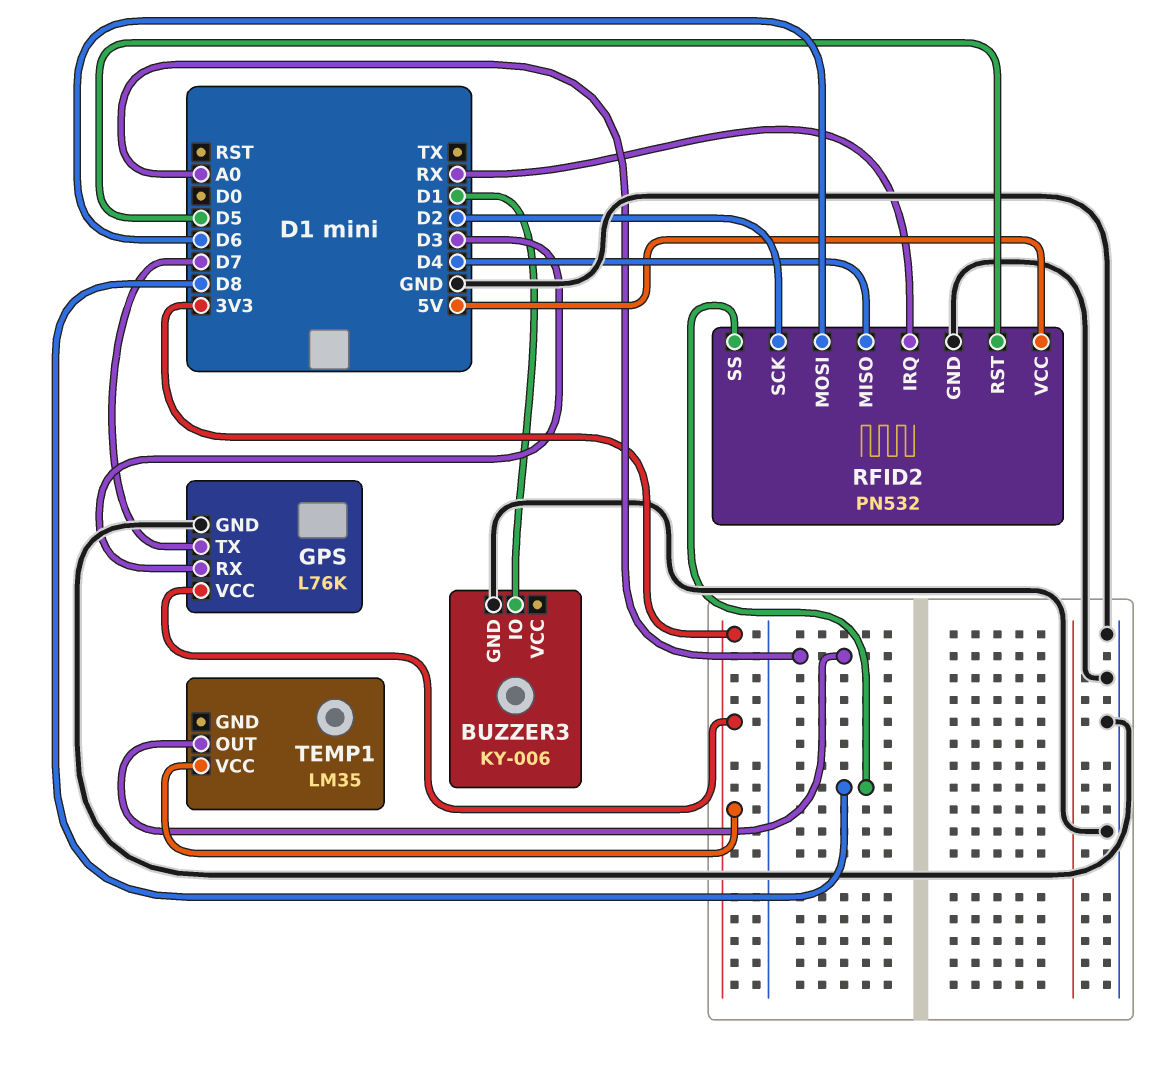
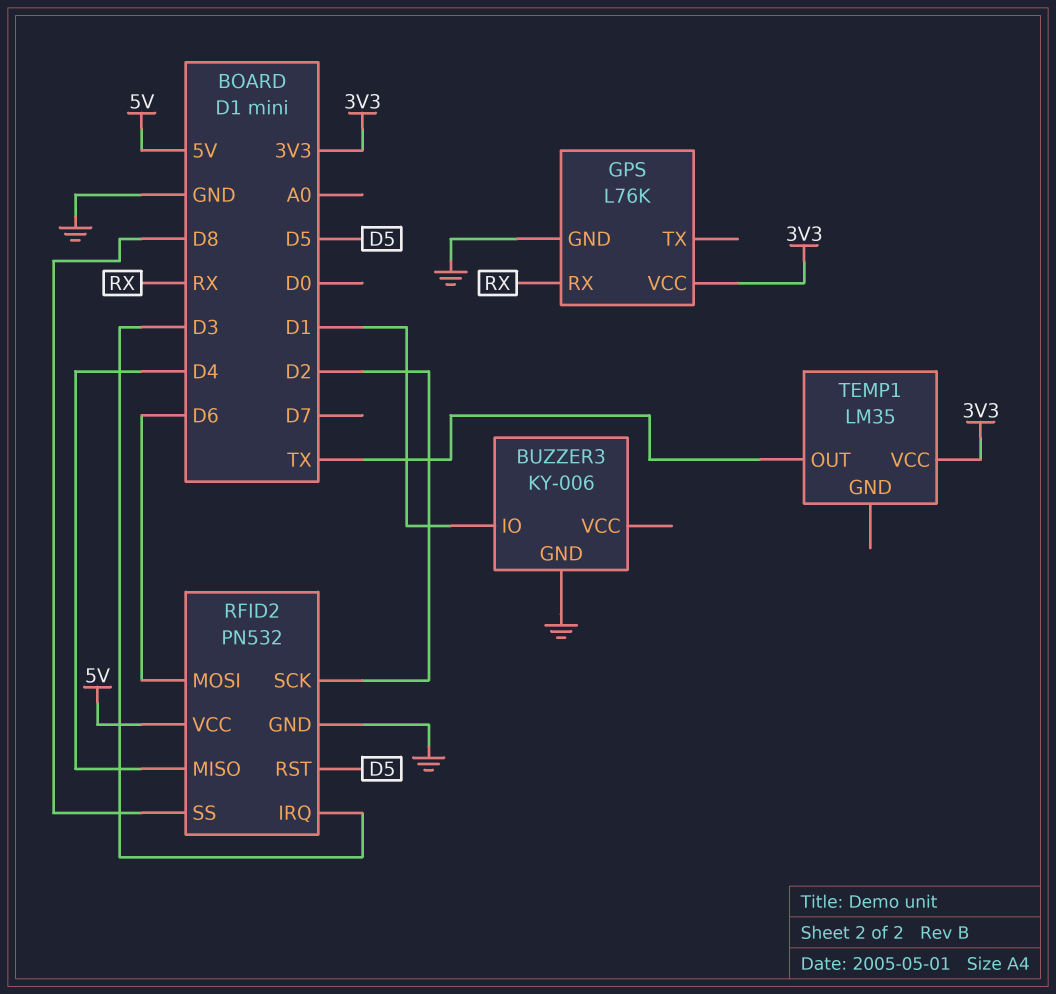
GPS pin RX: D3 -> RX
GPS pin TX: D7 -> none
RFID2 pin IRQ: RX -> D3
TEMP1 pin OUT: A0 -> TX

